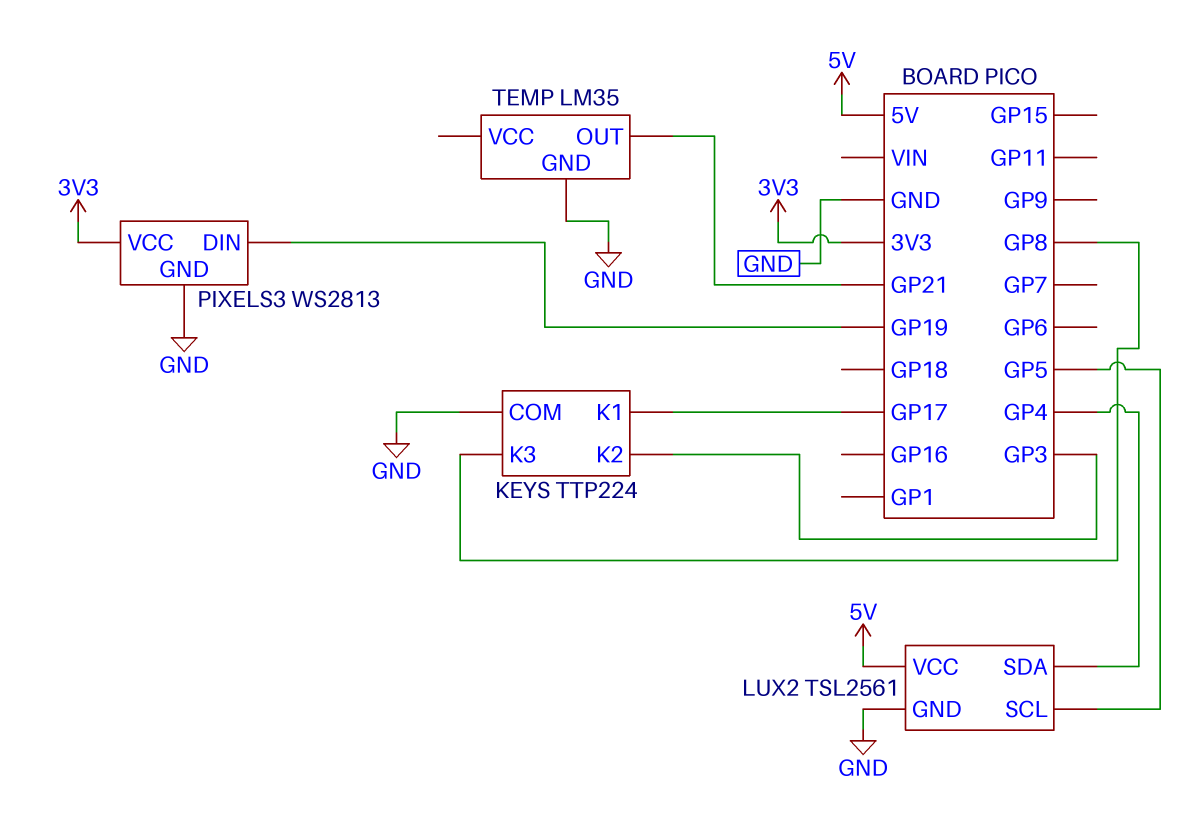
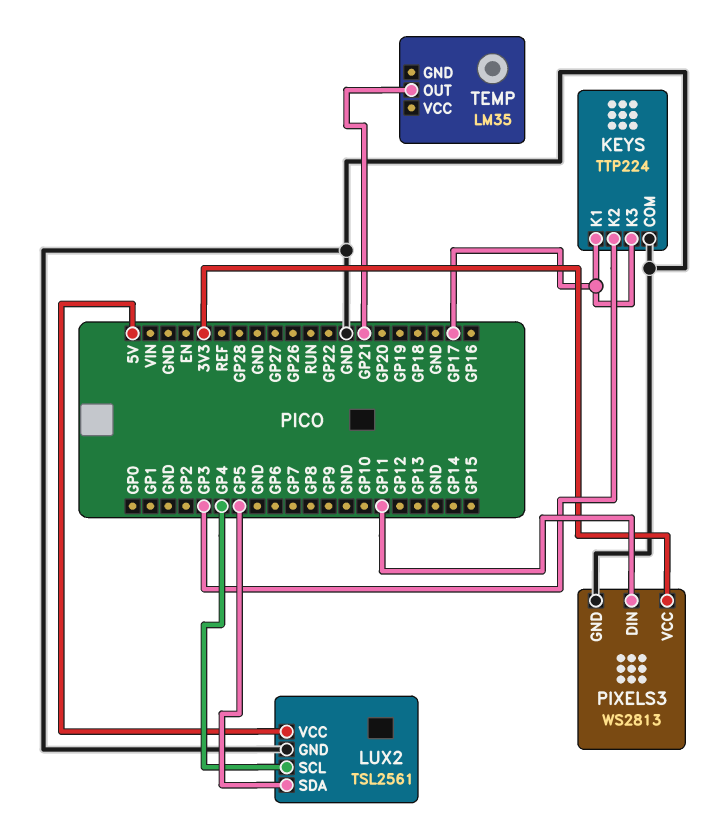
KEYS pin K3: GP8 -> GP17
LUX2 pin SCL: GP5 -> GP4
LUX2 pin SDA: GP4 -> GP5
PIXELS3 pin DIN: GP19 -> GP11
TEMP pin GND: GND -> none

